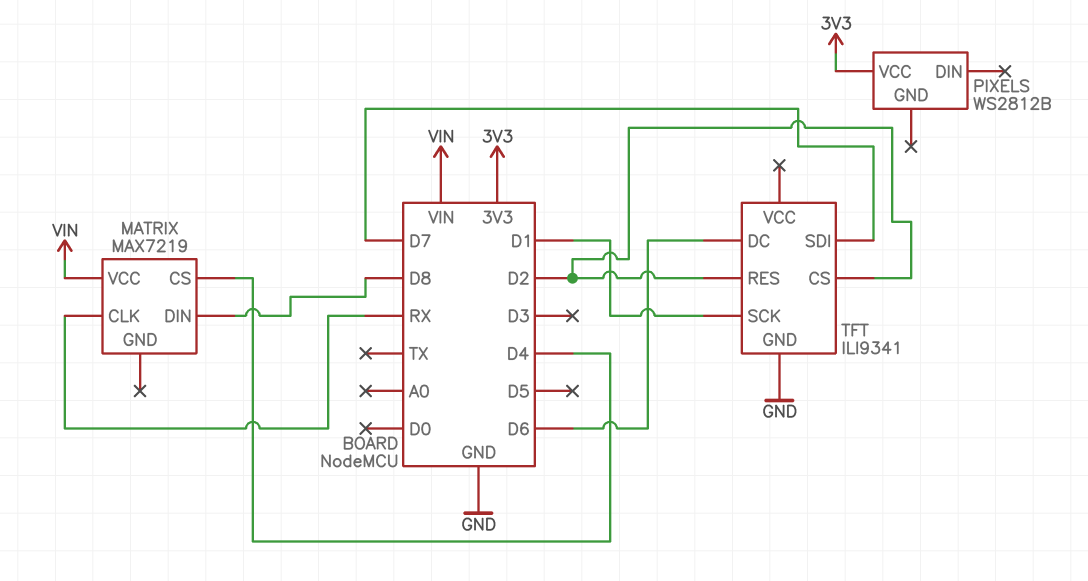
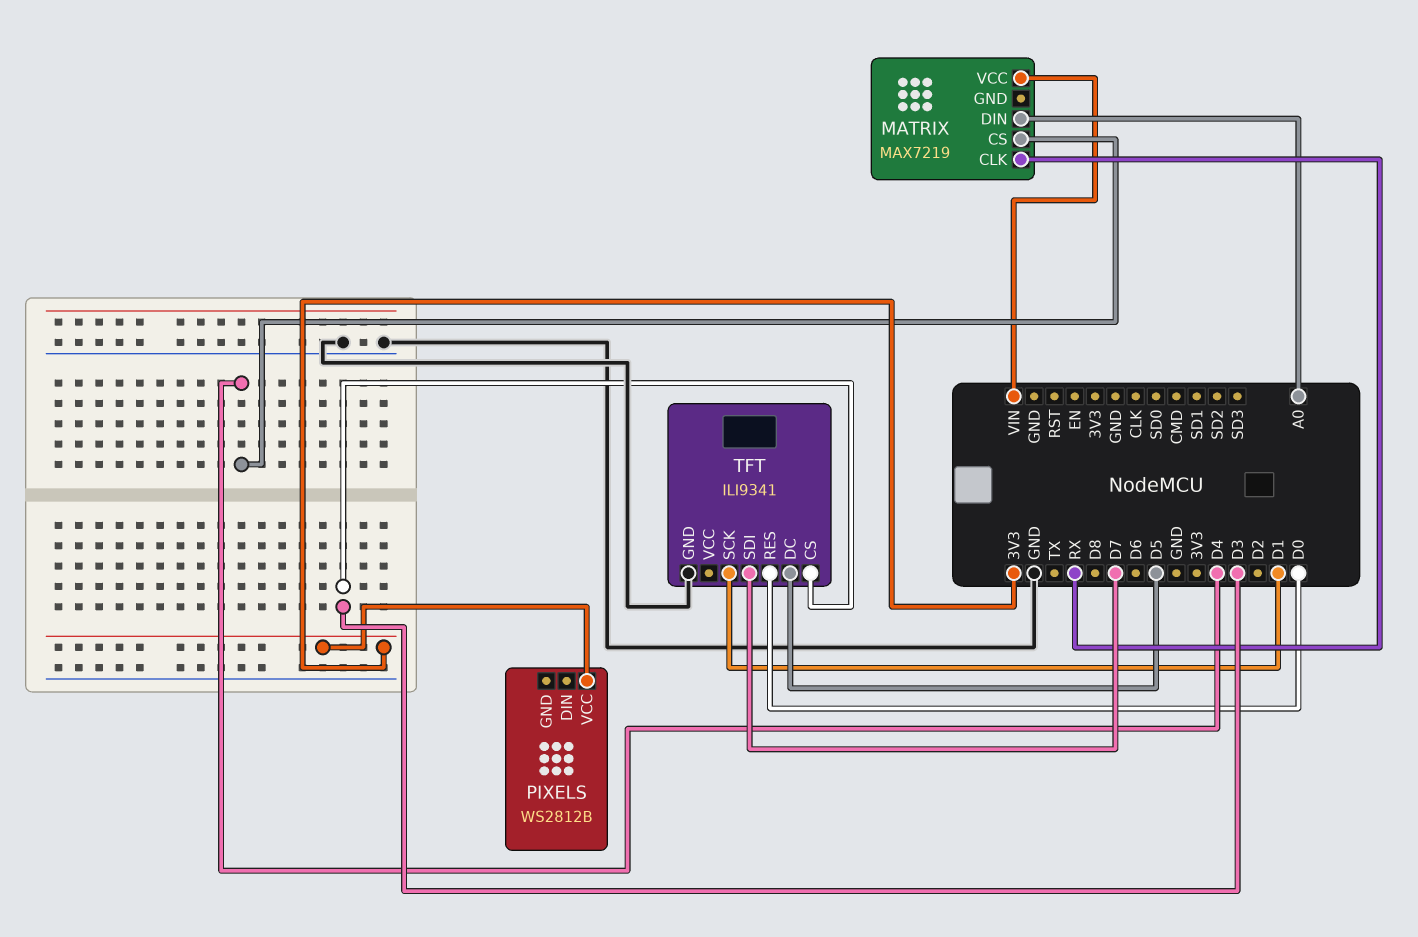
MATRIX pin DIN: D8 -> A0
TFT pin CS: D2 -> D3
TFT pin DC: D6 -> D5
TFT pin RES: D2 -> D0

